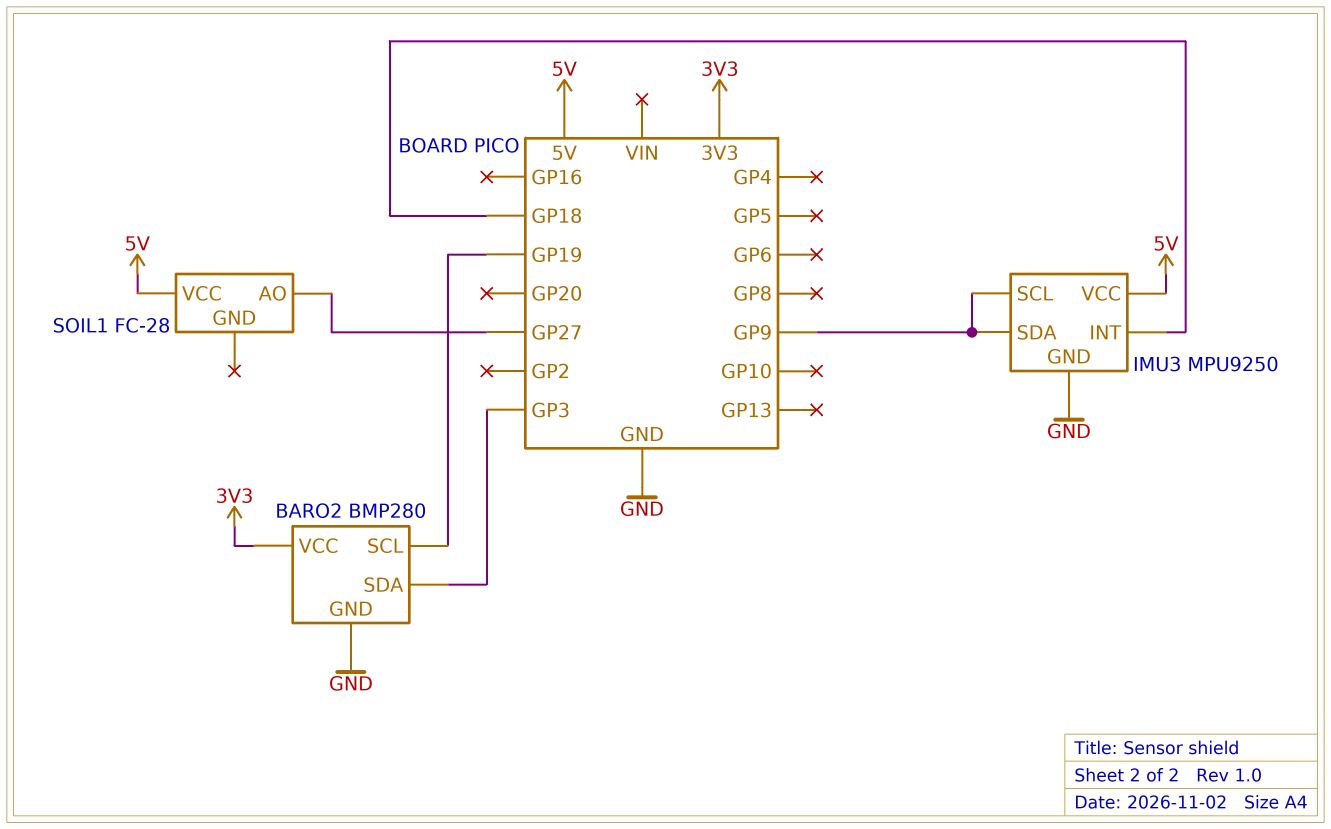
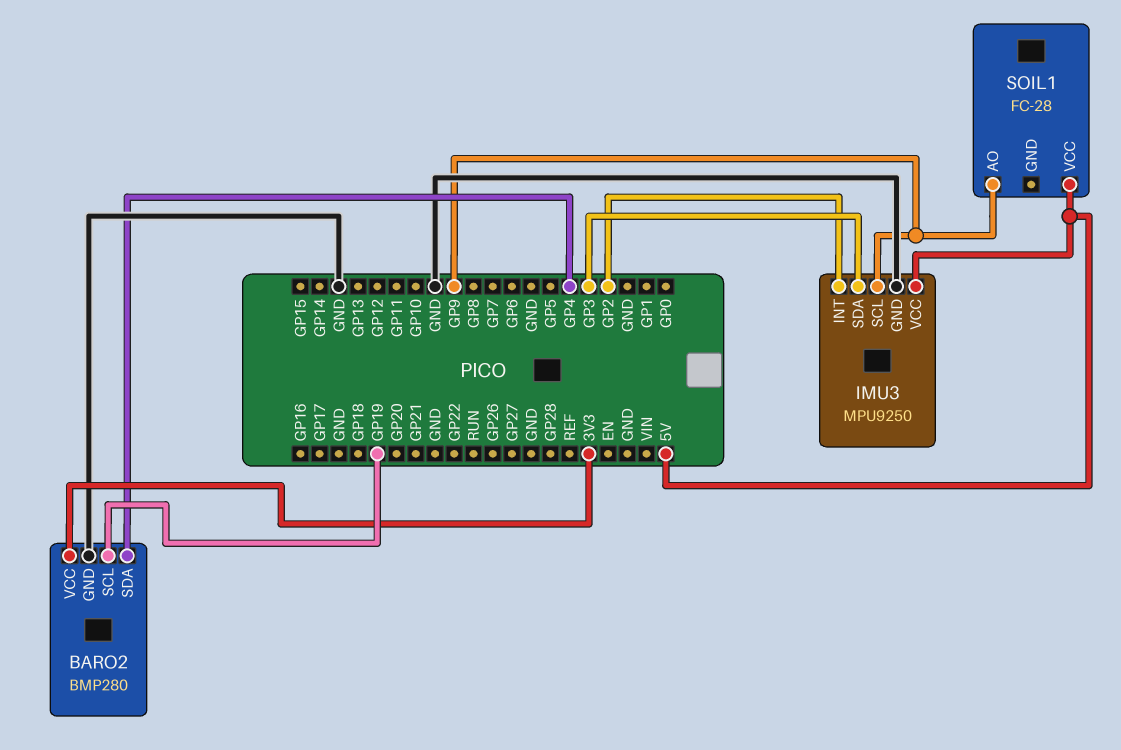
BARO2 pin SDA: GP3 -> GP4
IMU3 pin INT: GP18 -> GP2
IMU3 pin SDA: GP9 -> GP3
SOIL1 pin AO: GP27 -> GP9

